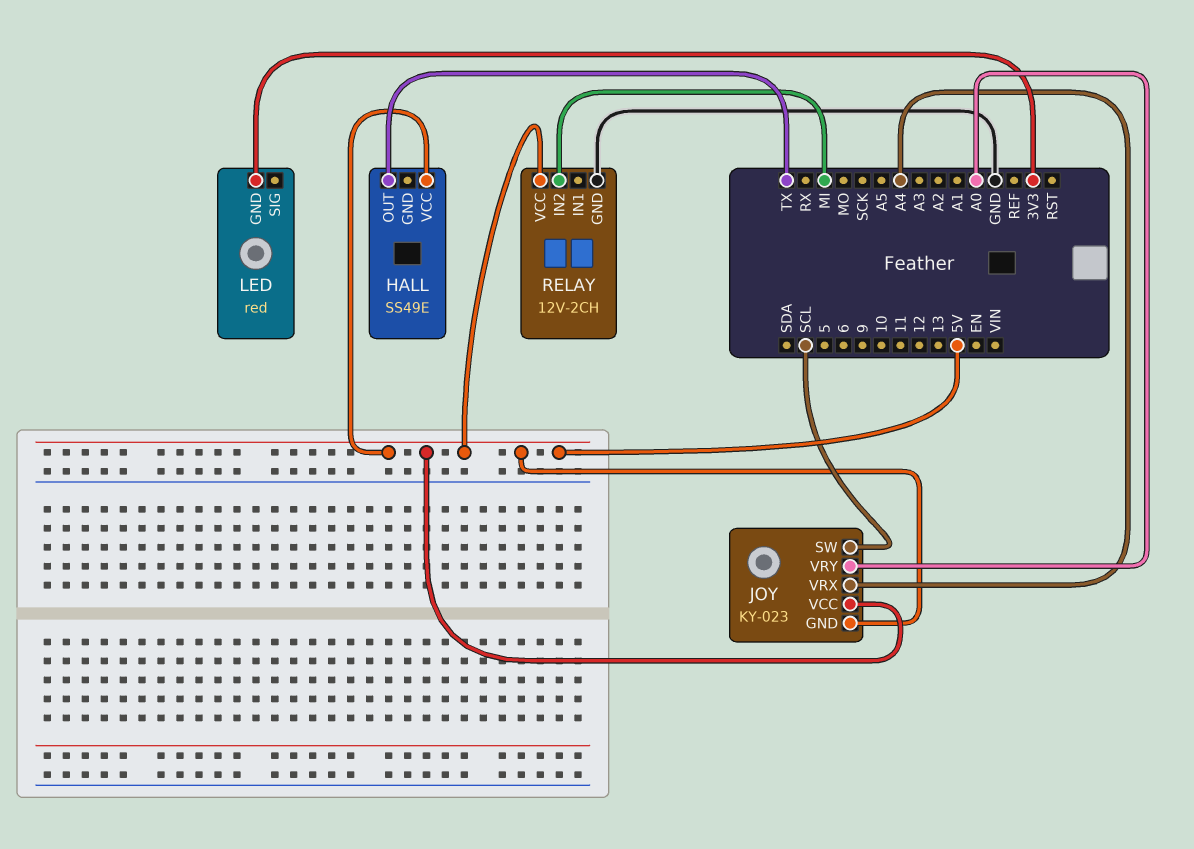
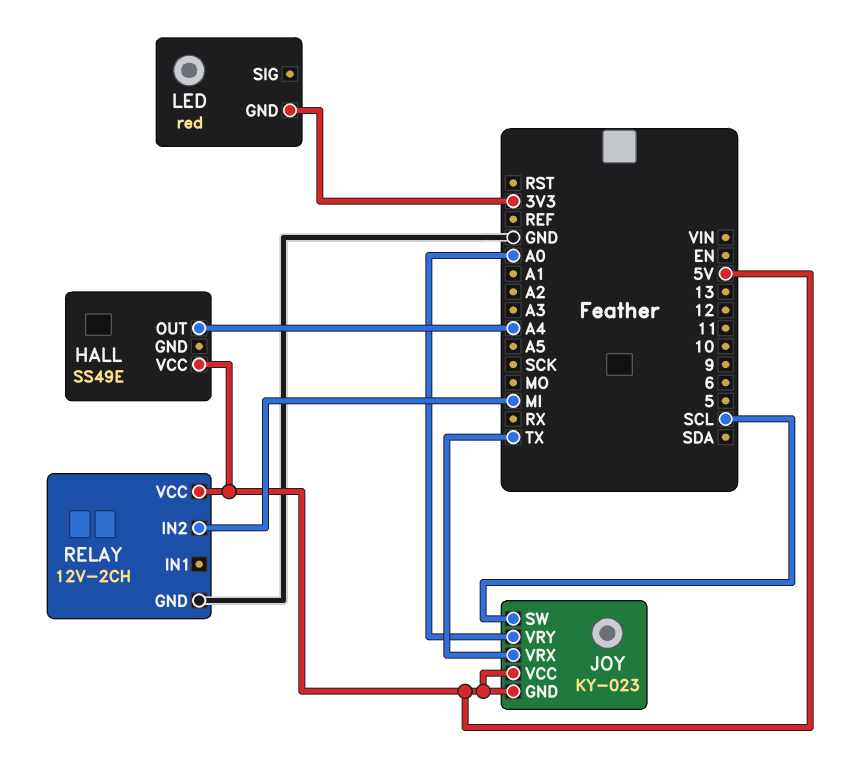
HALL pin OUT: TX -> A4
JOY pin VRX: A4 -> TX

